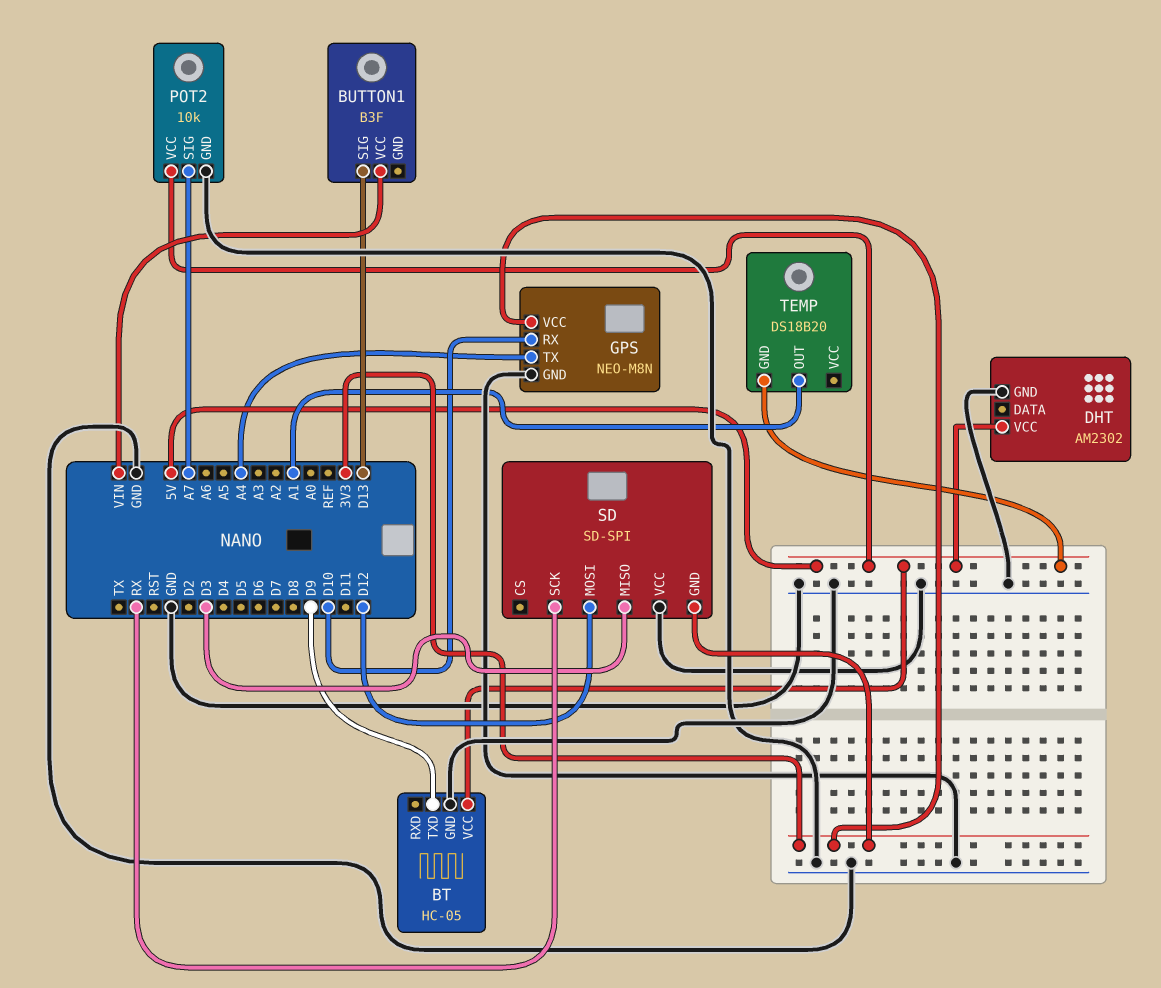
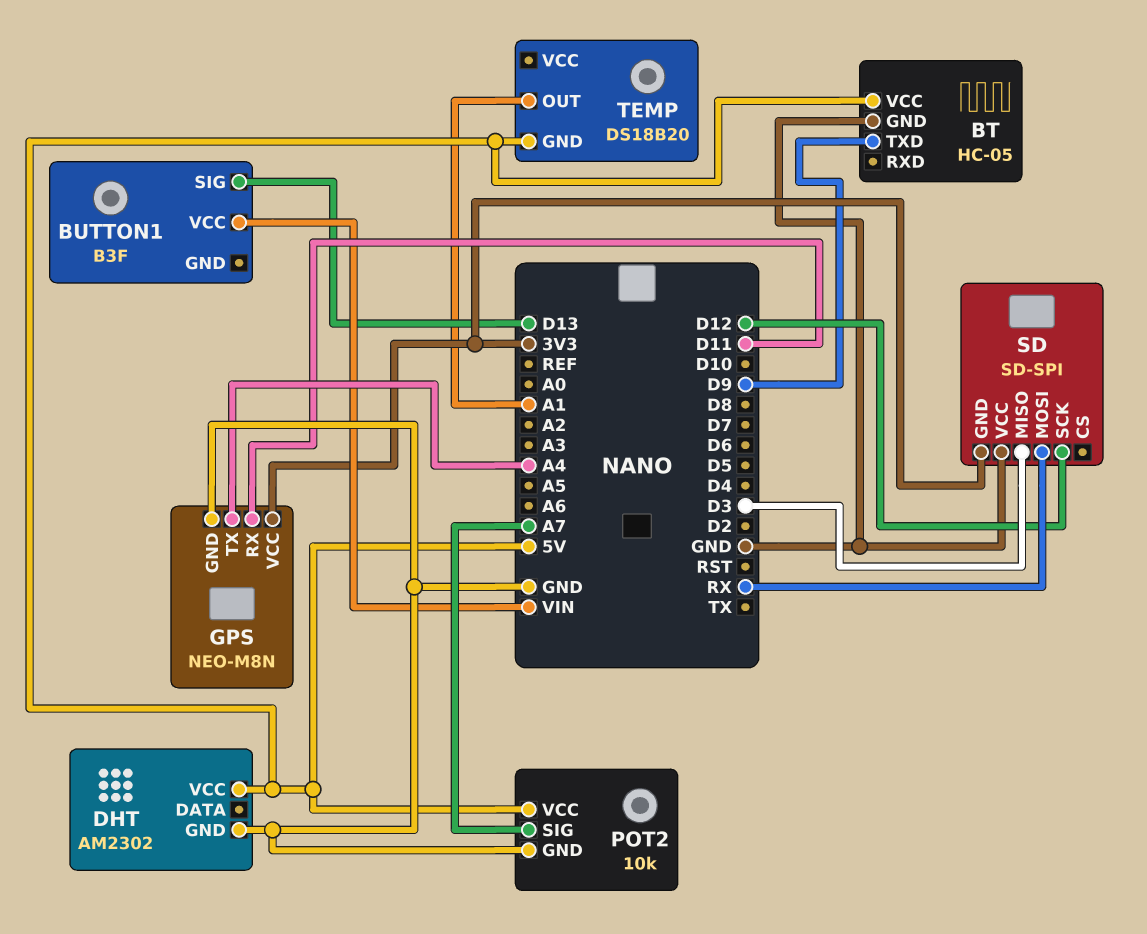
GPS pin RX: D10 -> D11
SD pin MOSI: D12 -> RX
SD pin SCK: RX -> D12

